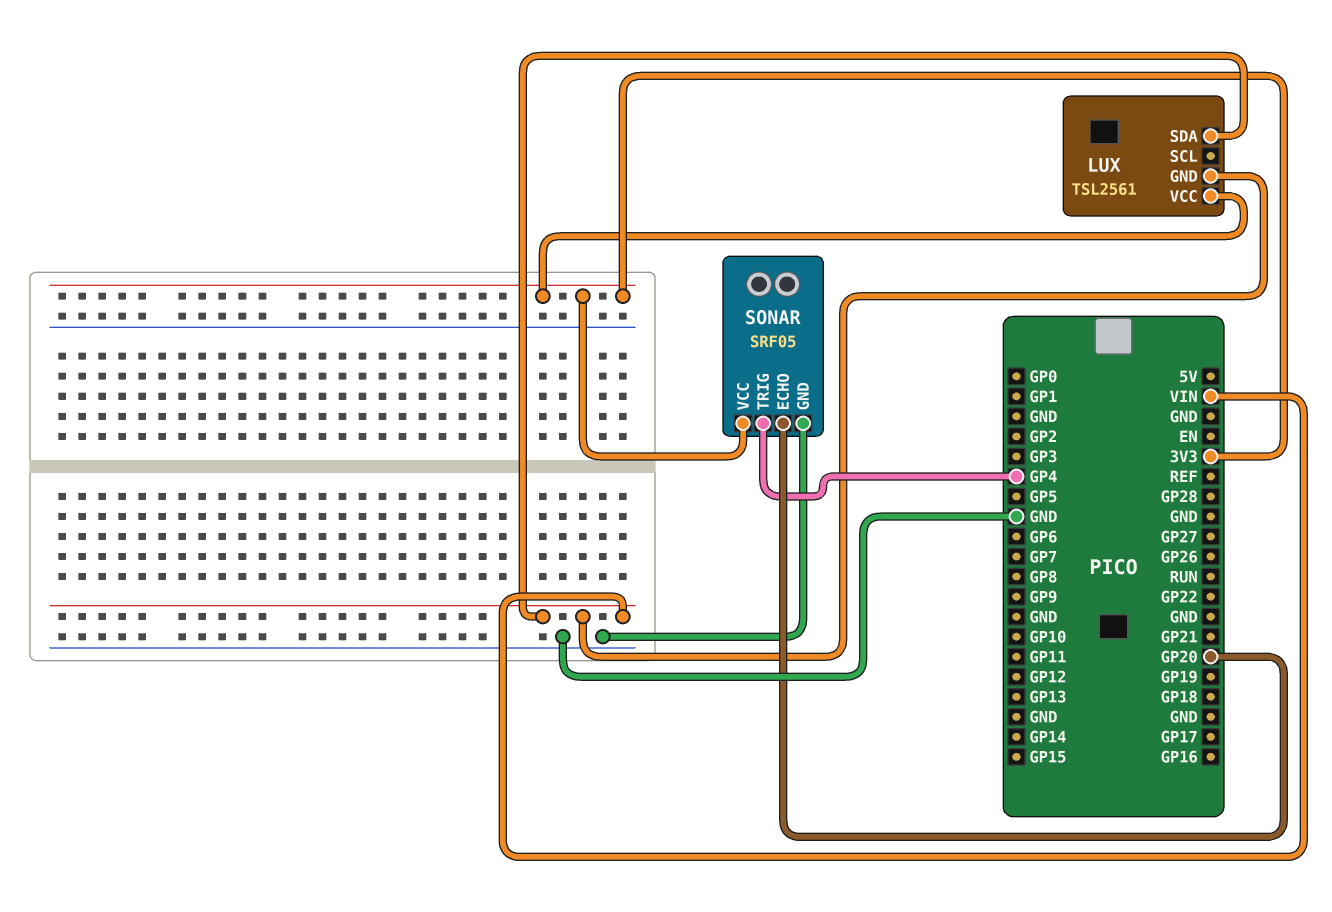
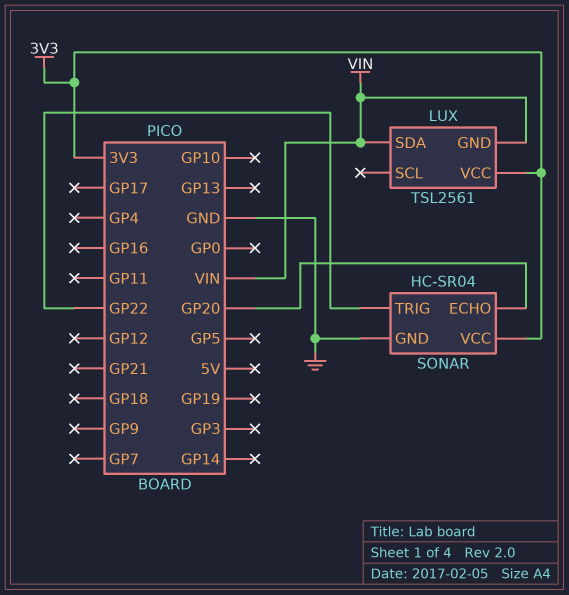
SONAR: SRF05 -> HC-SR04
SONAR pin TRIG: GP4 -> GP22

